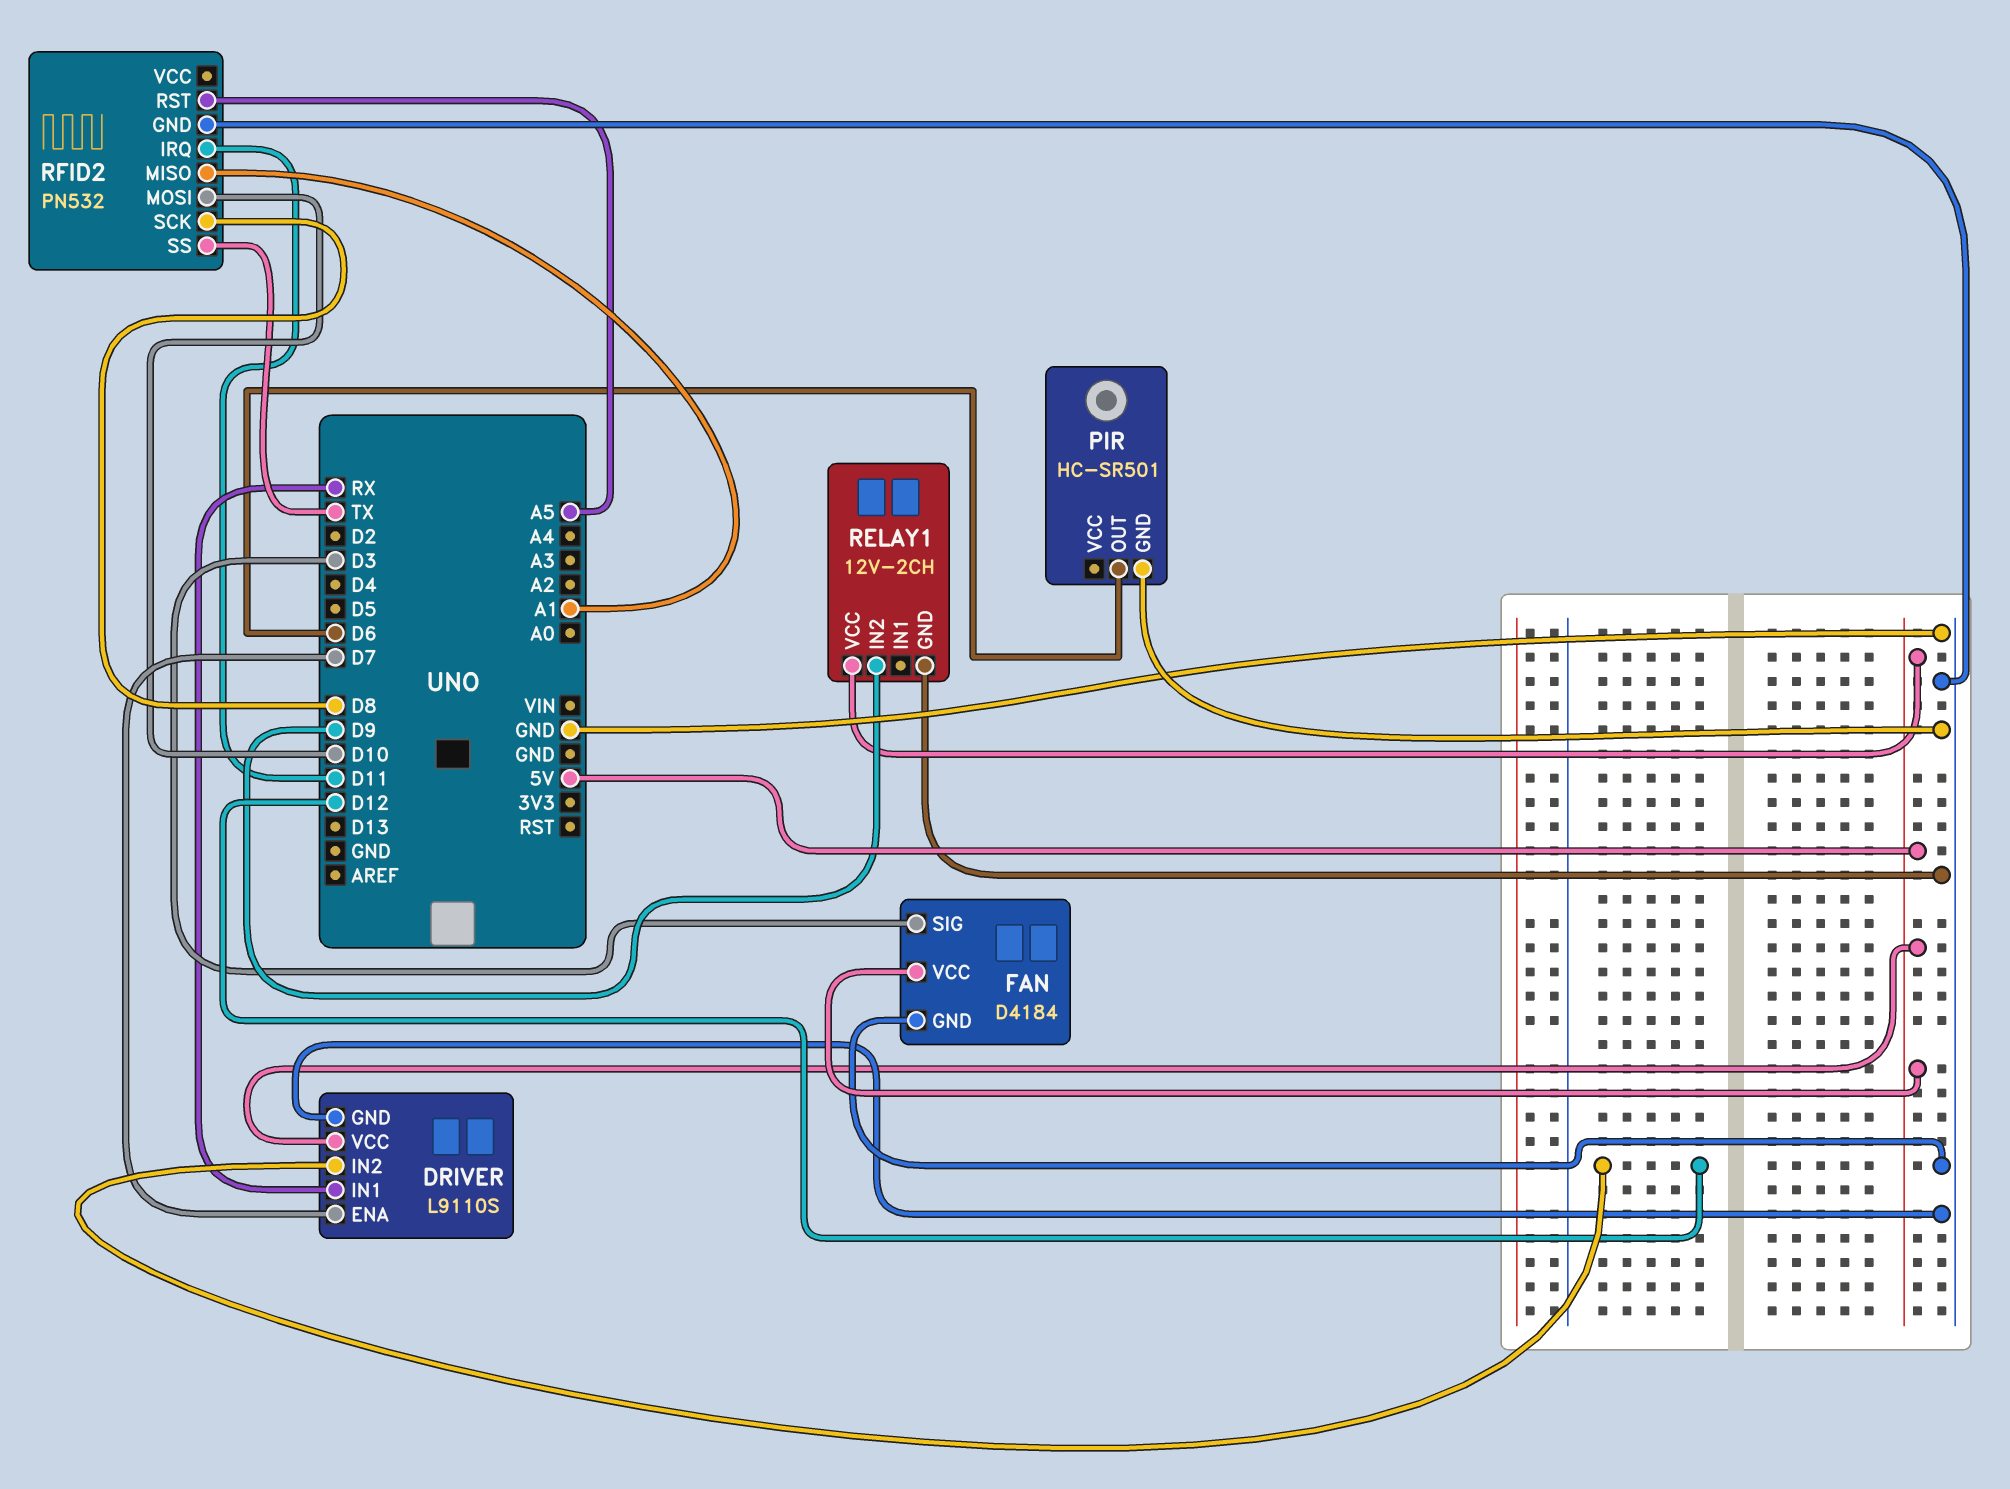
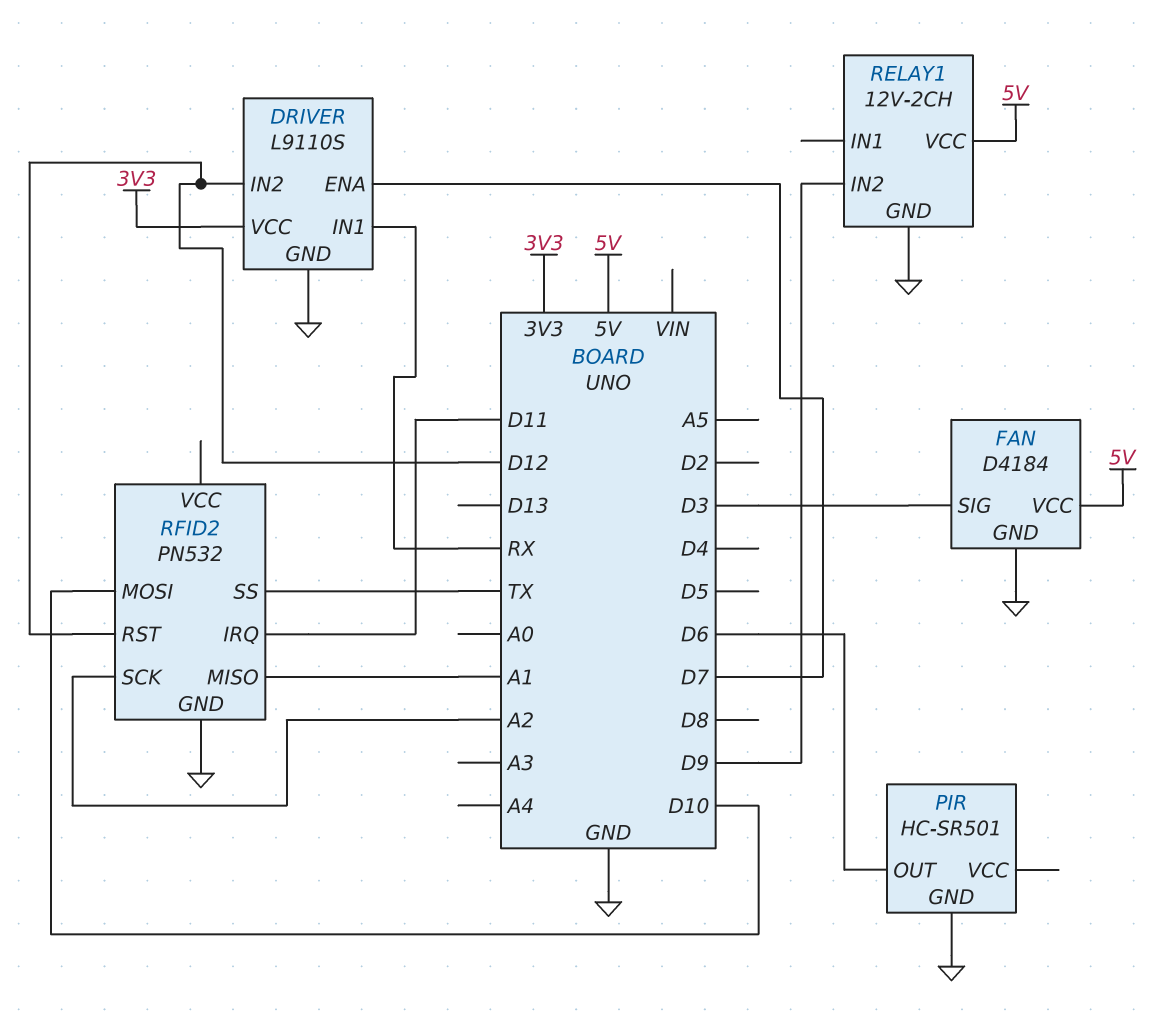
DRIVER pin VCC: 5V -> 3V3
RFID2 pin RST: A5 -> D12
RFID2 pin SCK: D8 -> A2

